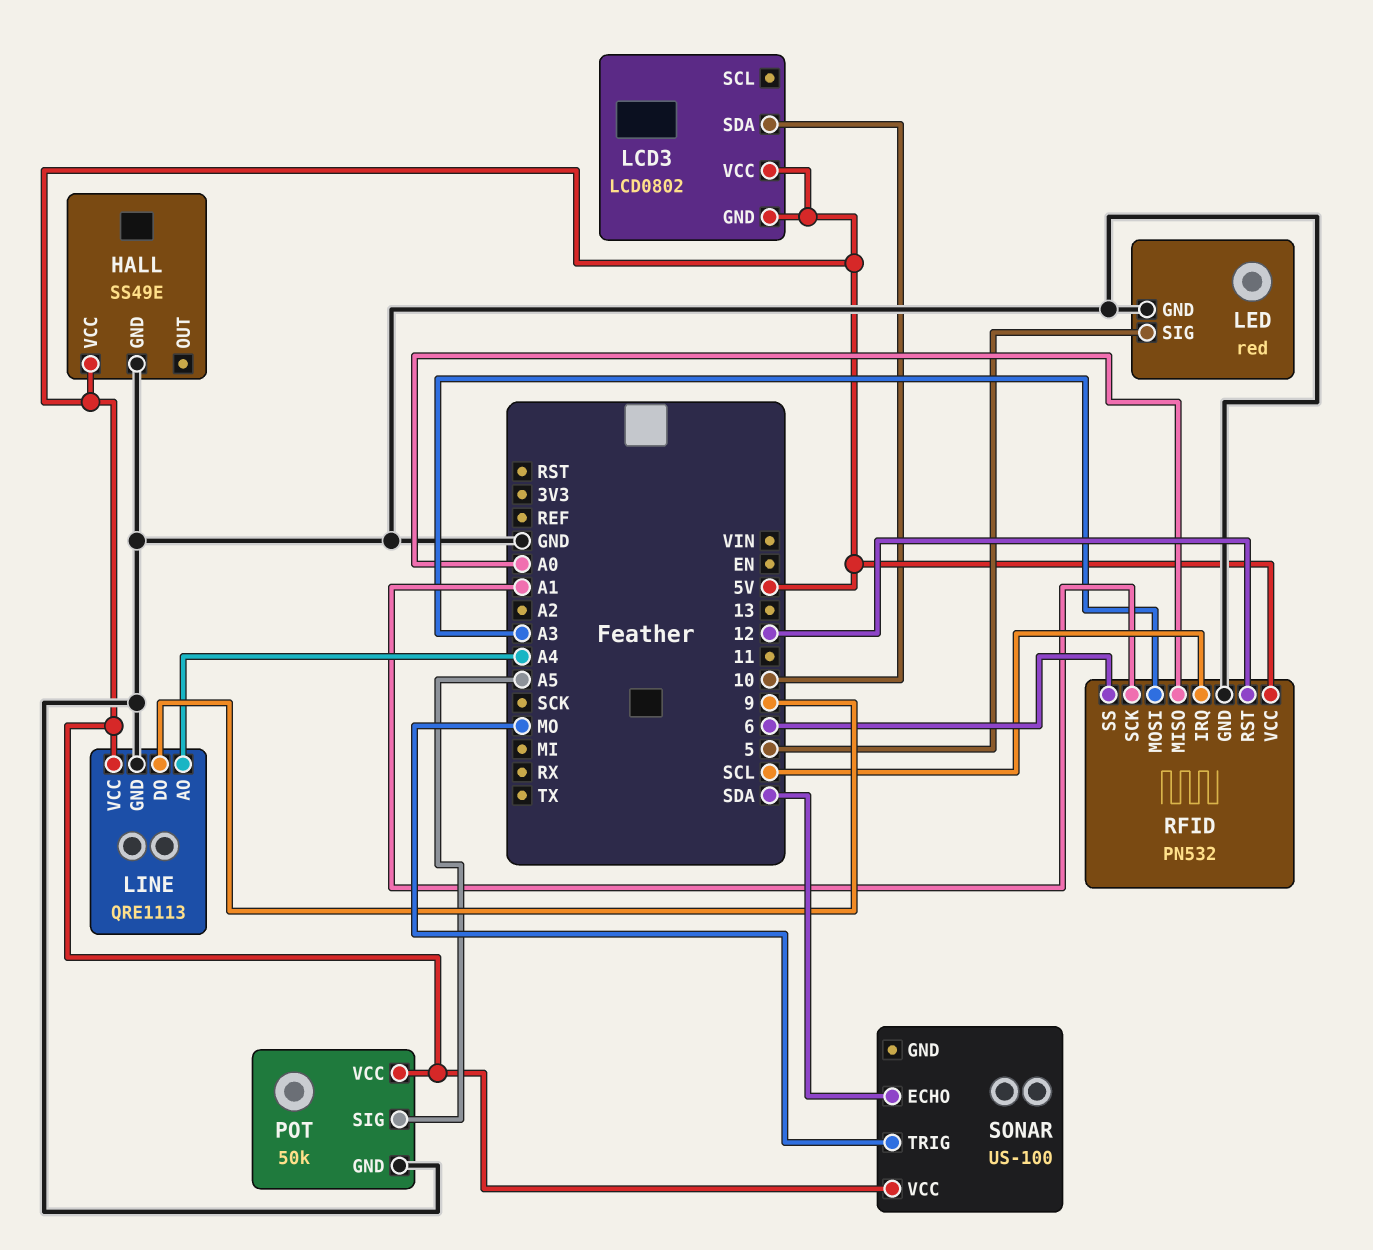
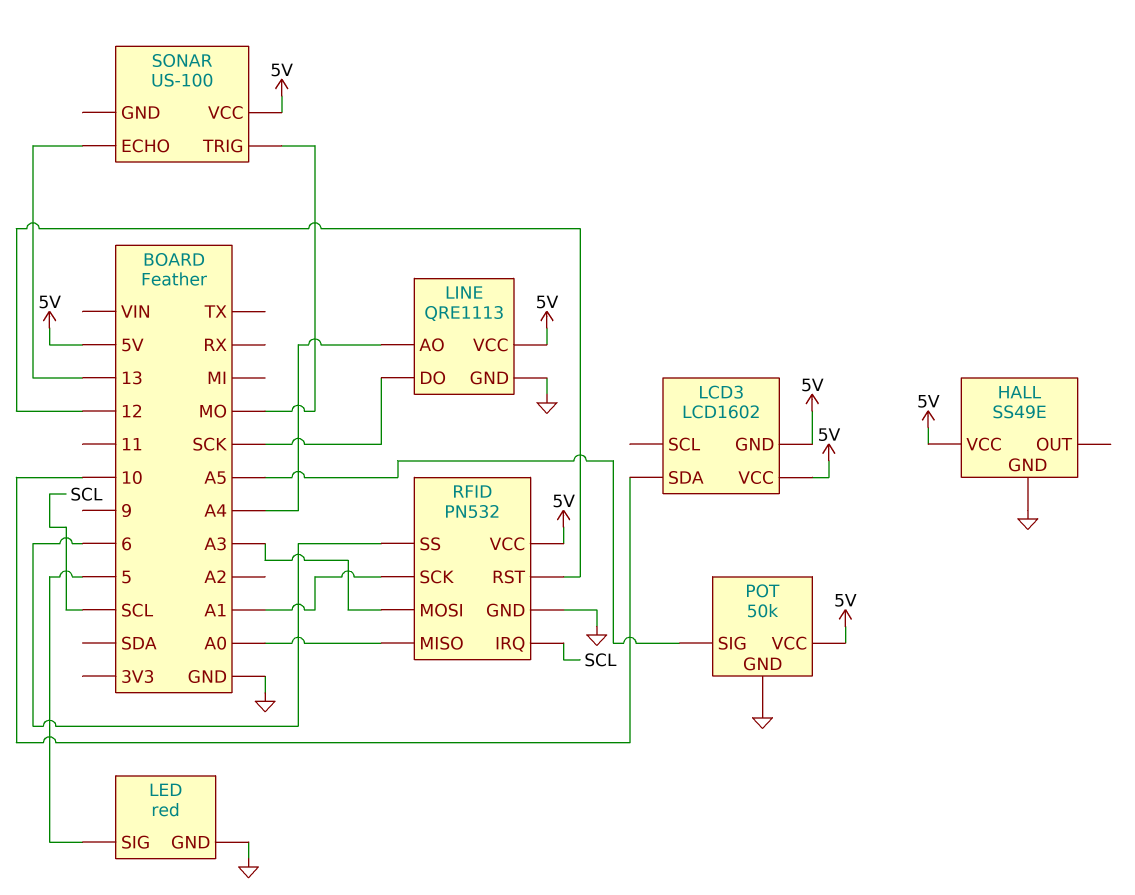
LCD3: LCD0802 -> LCD1602
LINE pin DO: 9 -> SCK
SONAR pin ECHO: SDA -> 13

